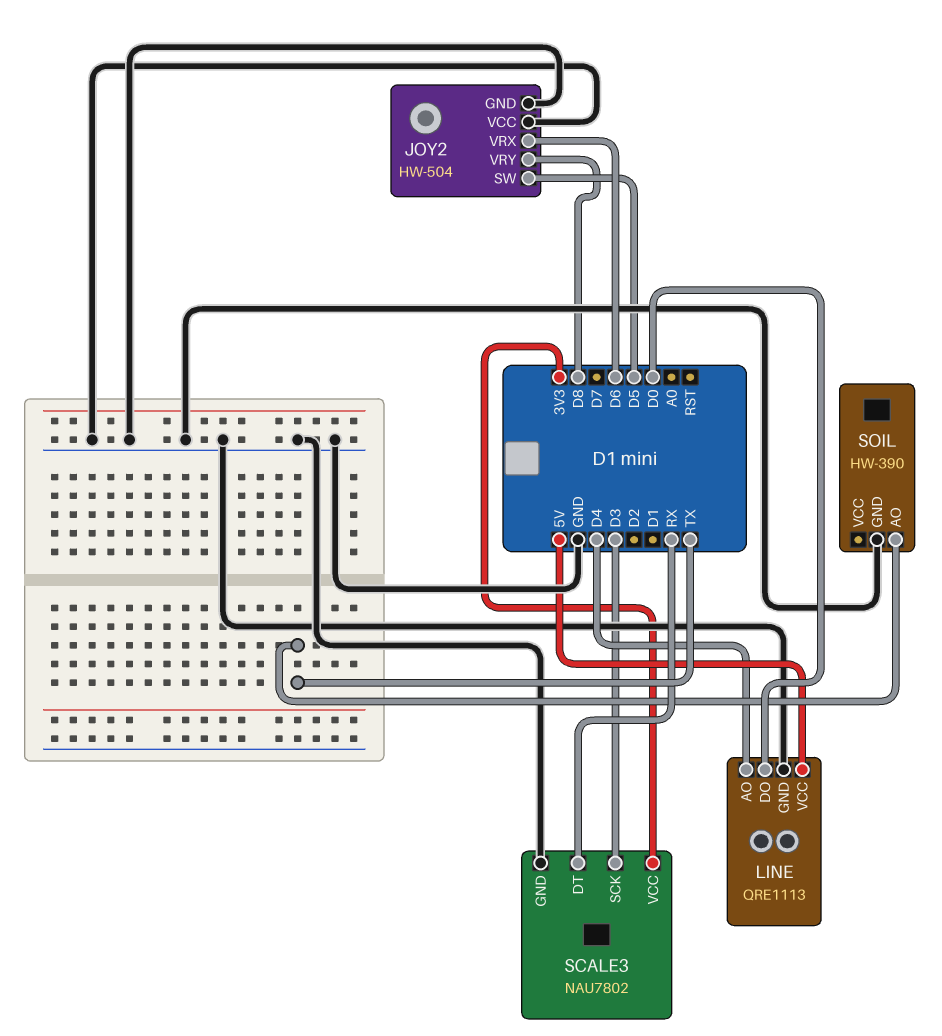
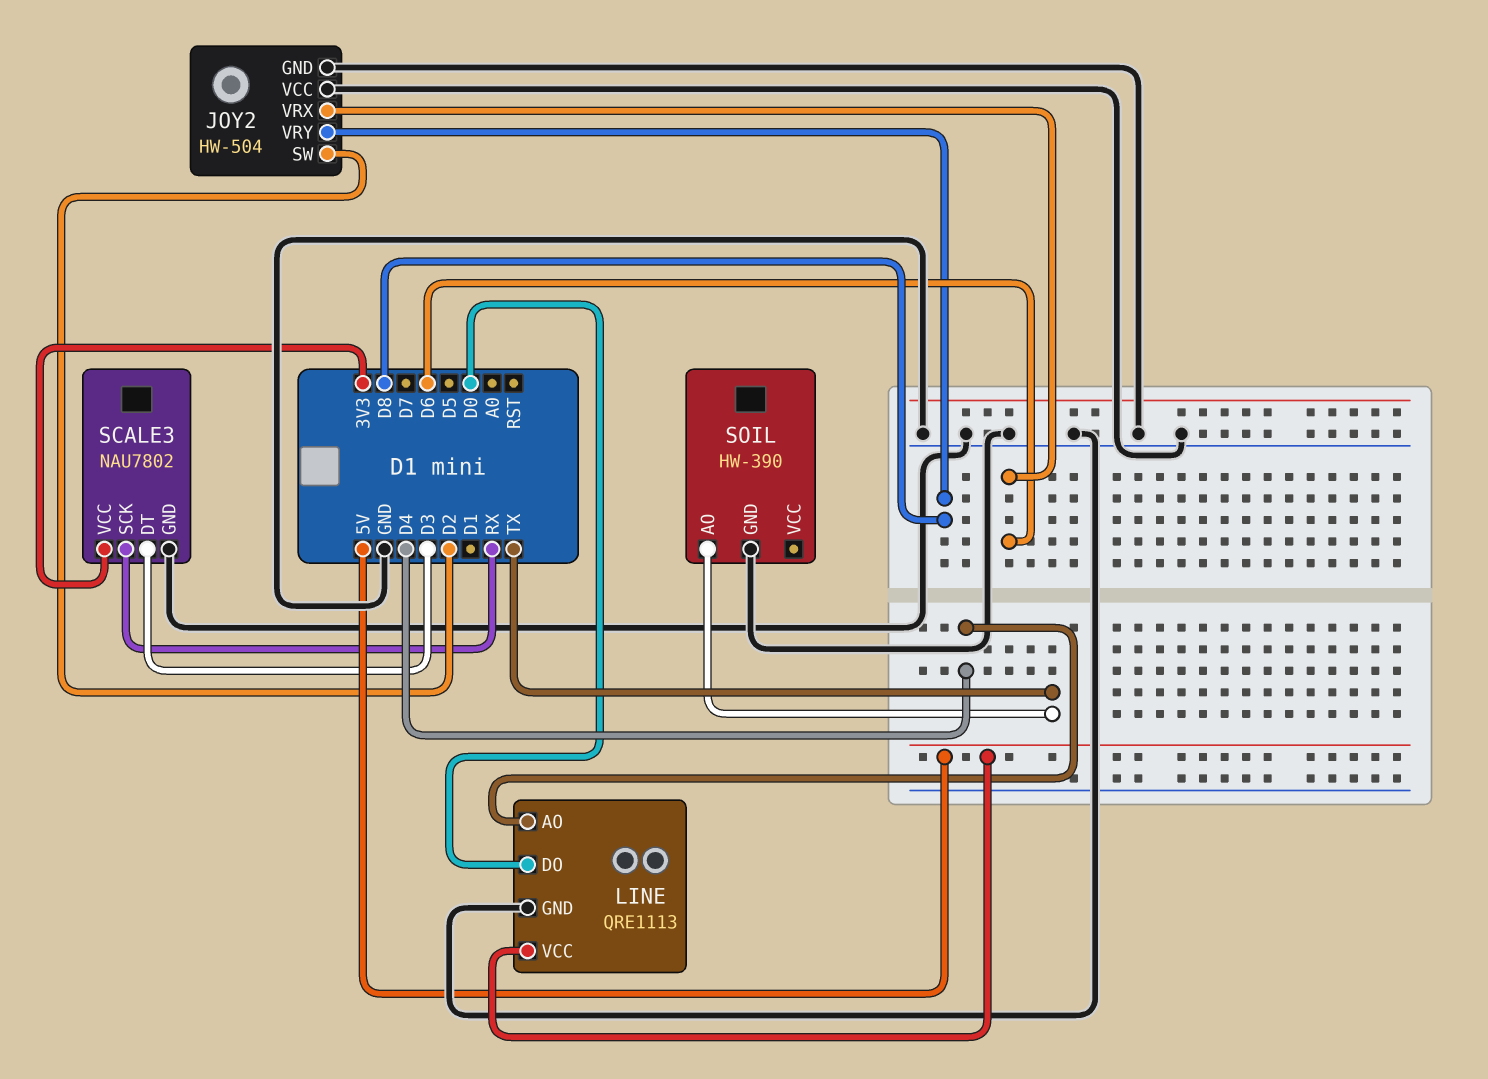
JOY2 pin SW: D5 -> D2
SCALE3 pin DT: RX -> D3
SCALE3 pin SCK: D3 -> RX

